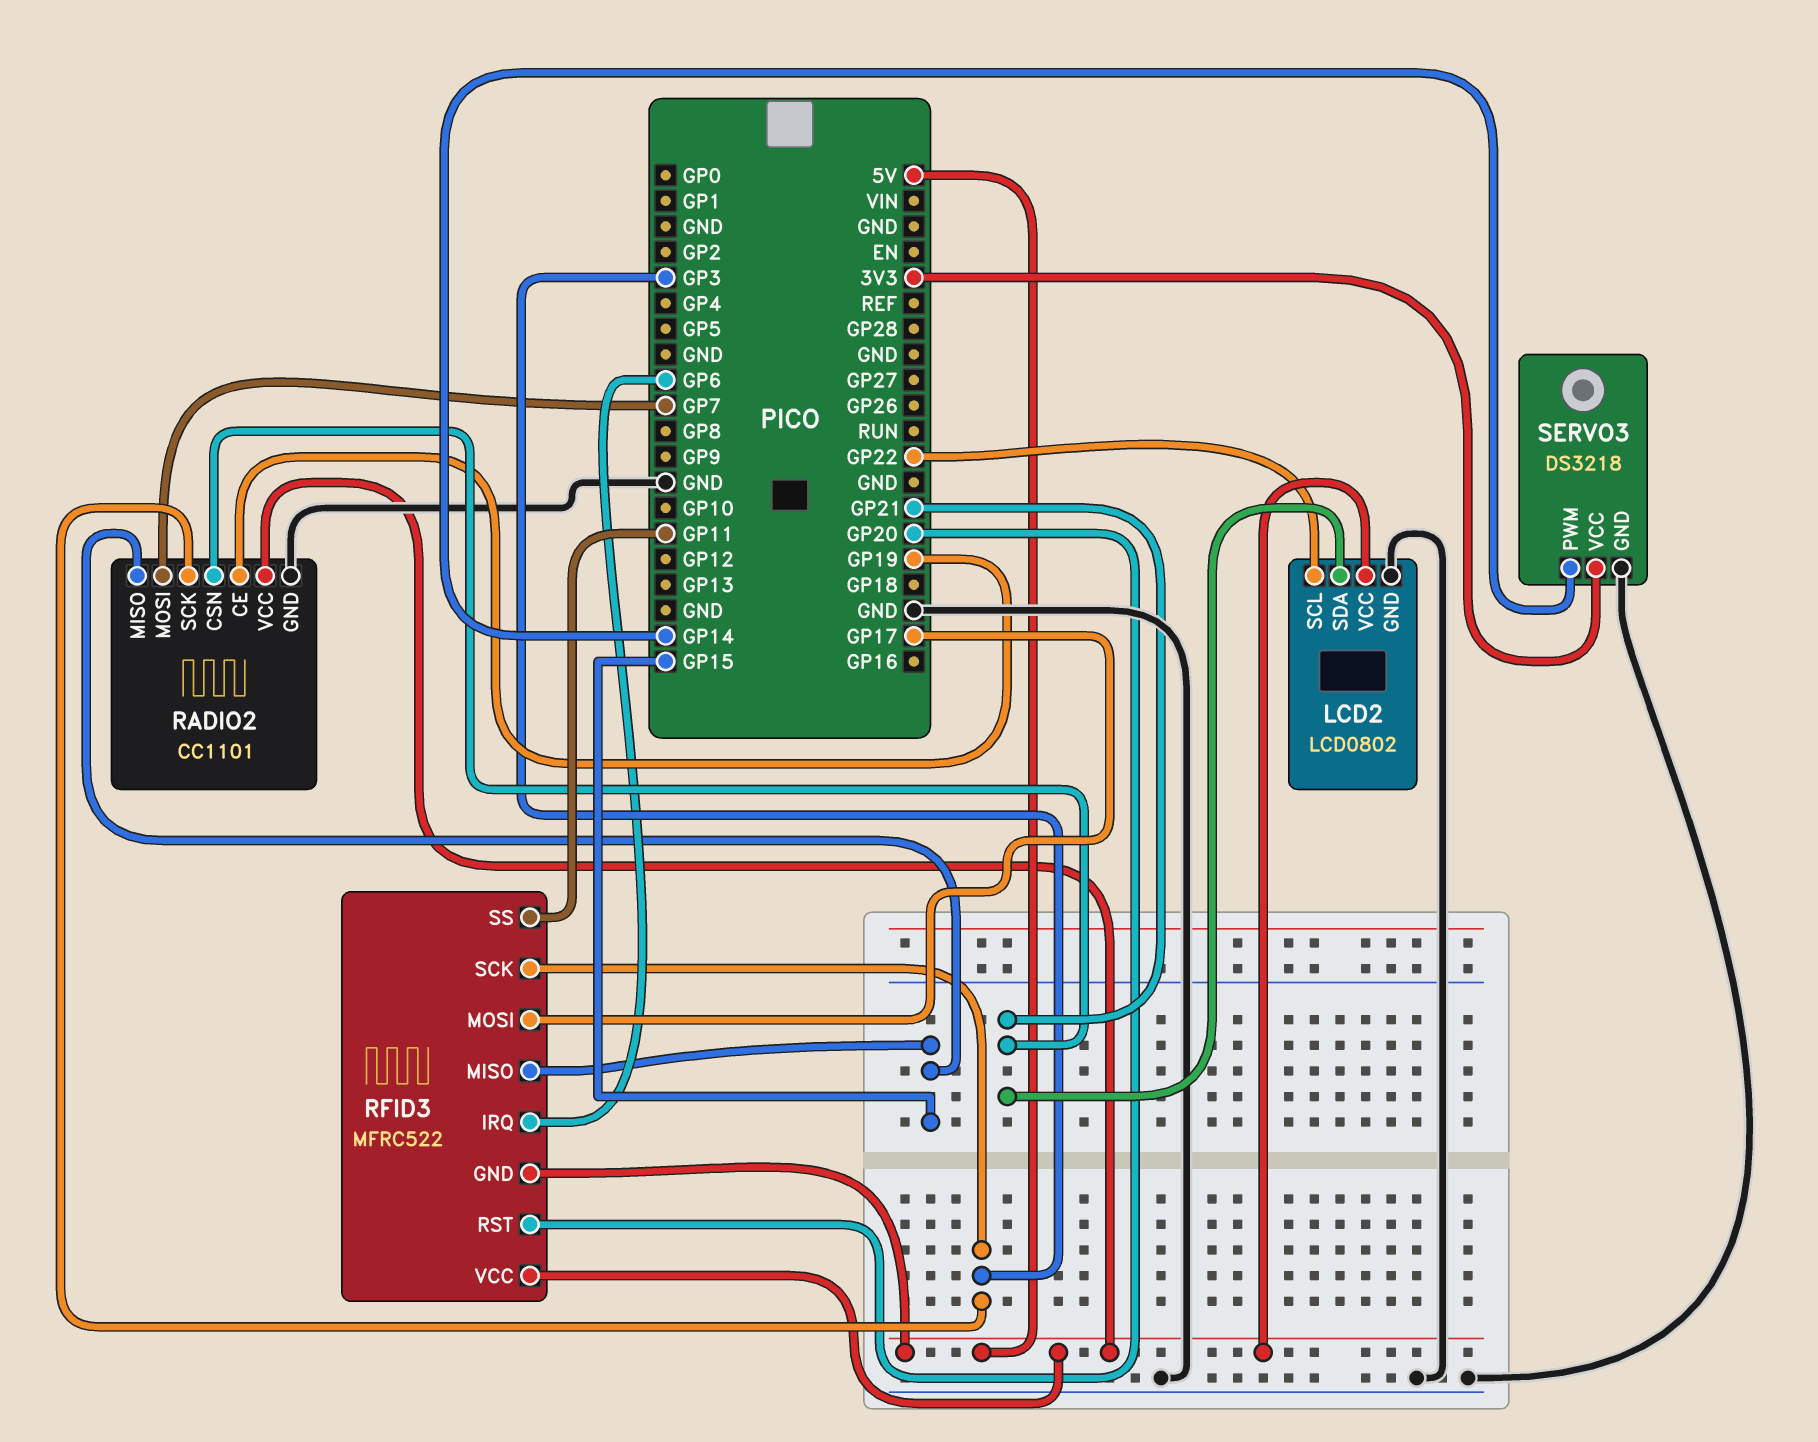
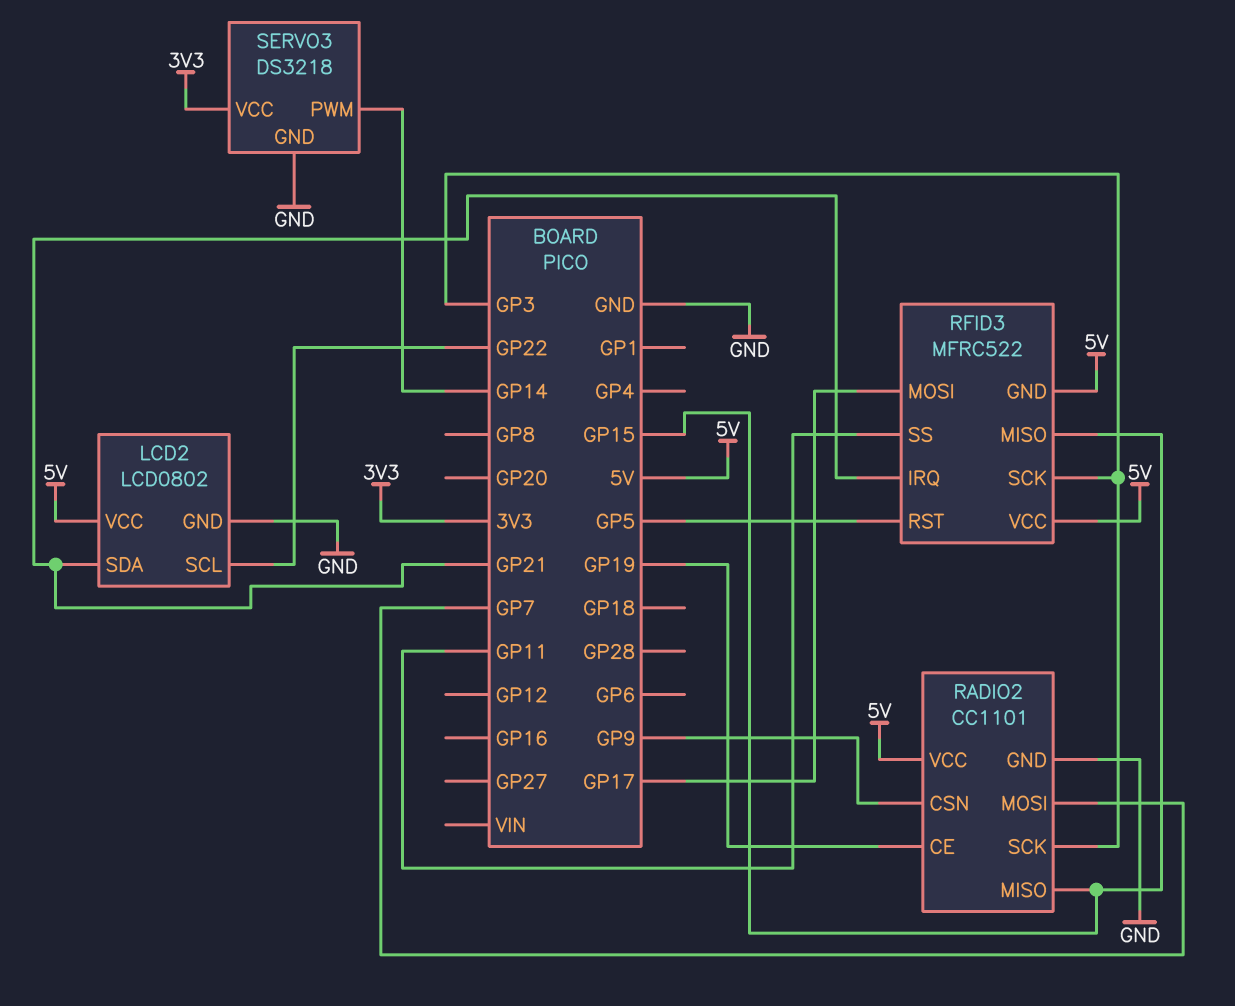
RADIO2 pin CSN: GP21 -> GP9
RFID3 pin IRQ: GP6 -> GP21
RFID3 pin RST: GP20 -> GP5

